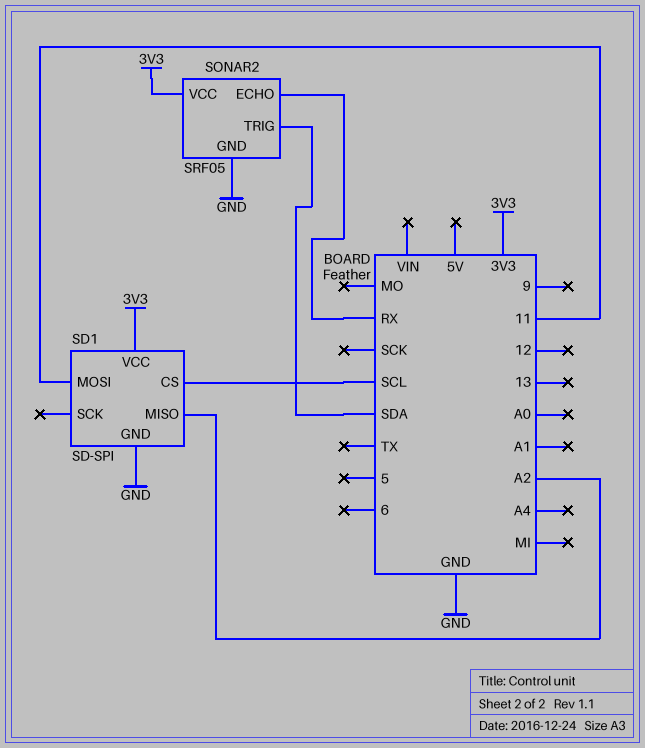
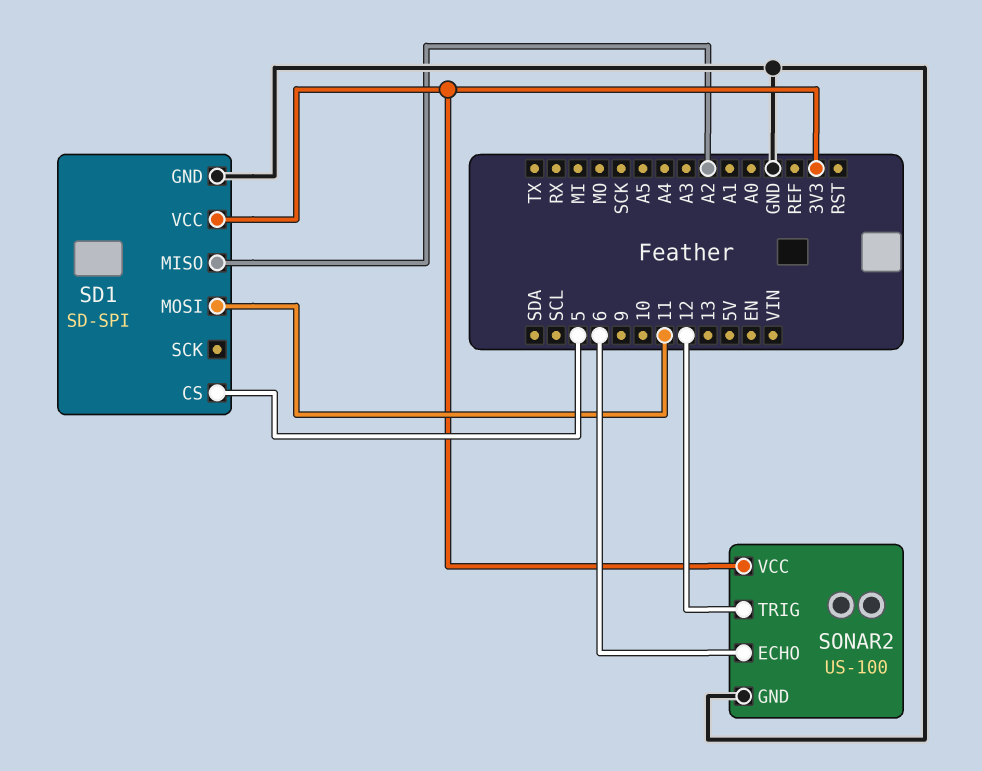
SD1 pin CS: SCL -> 5
SONAR2: SRF05 -> US-100
SONAR2 pin ECHO: RX -> 6
SONAR2 pin TRIG: SDA -> 12

